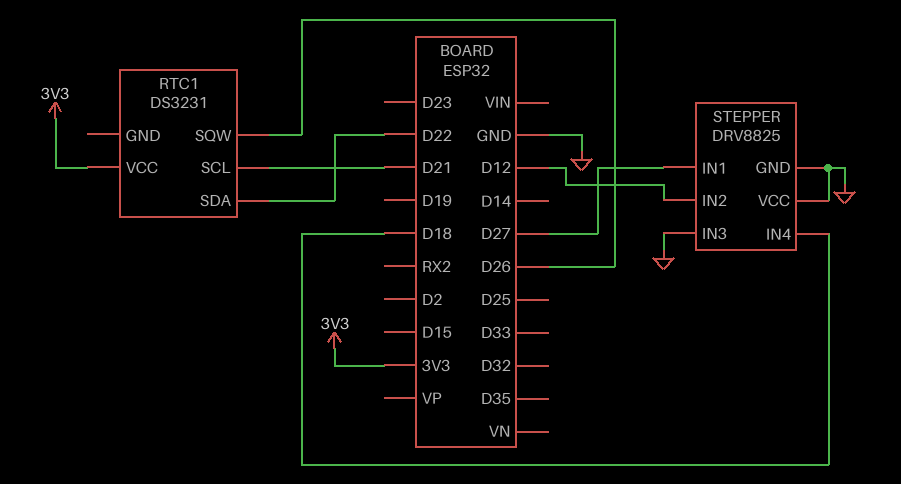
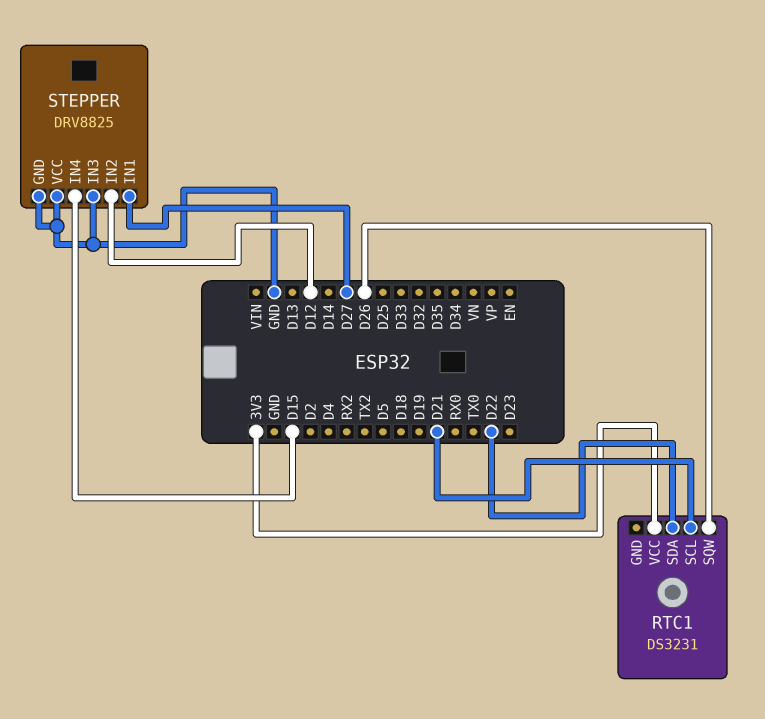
STEPPER pin IN4: D18 -> D15

